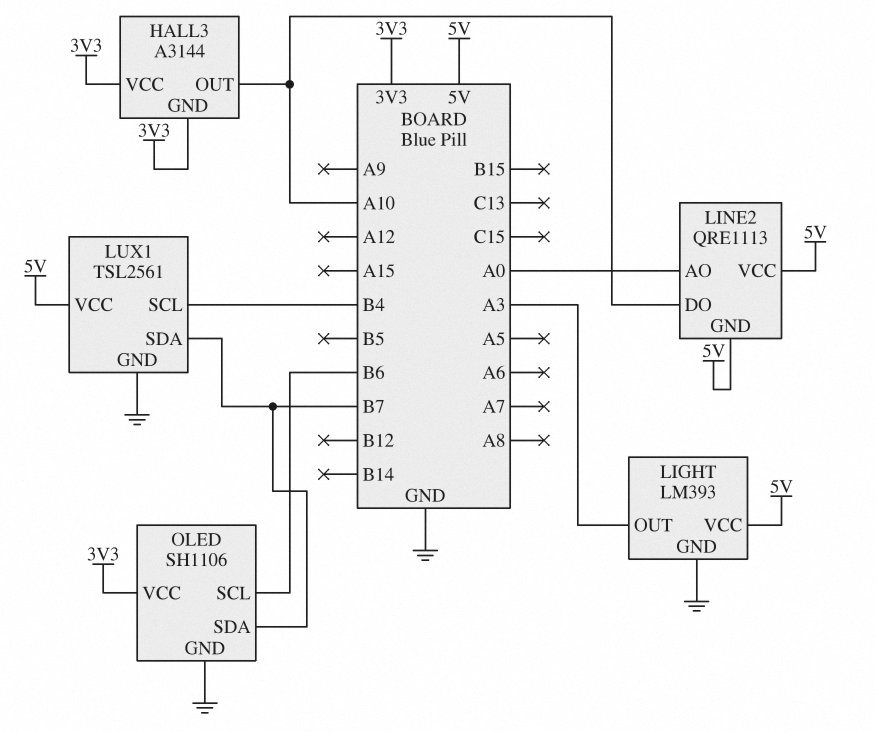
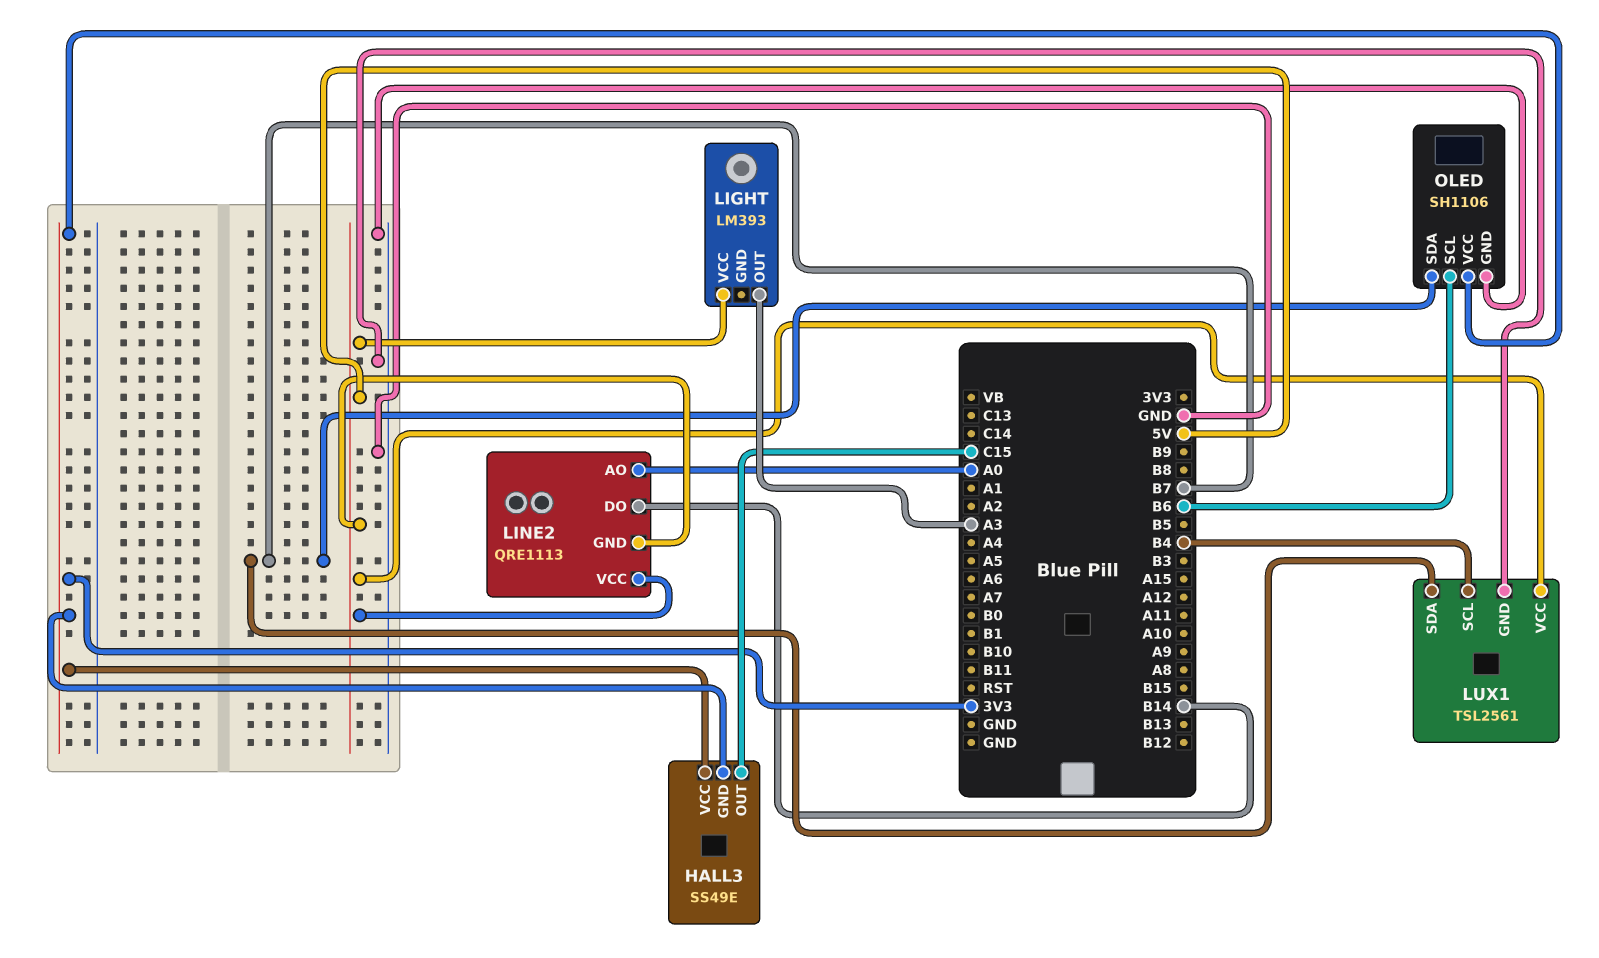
HALL3: A3144 -> SS49E
HALL3 pin OUT: A10 -> C15
LIGHT pin GND: GND -> none
LINE2 pin DO: A10 -> B14

